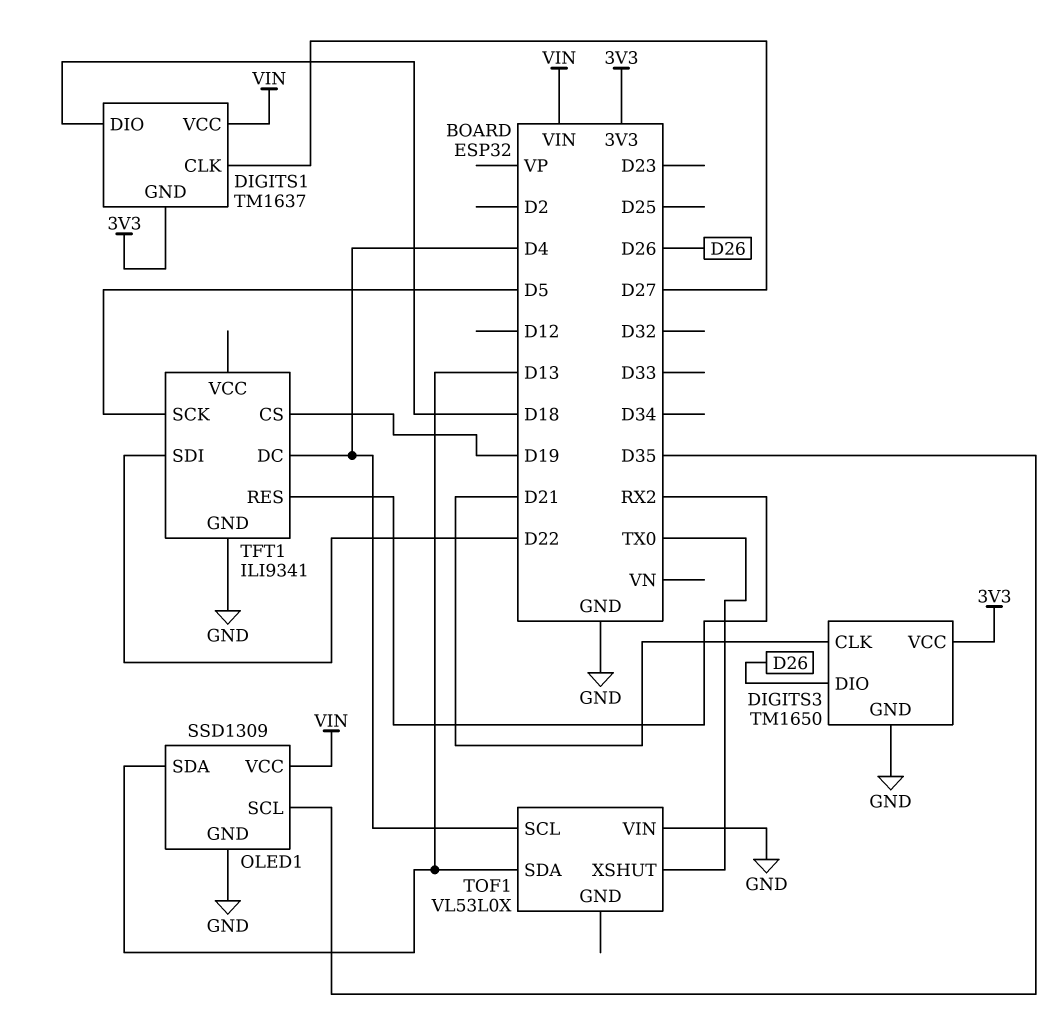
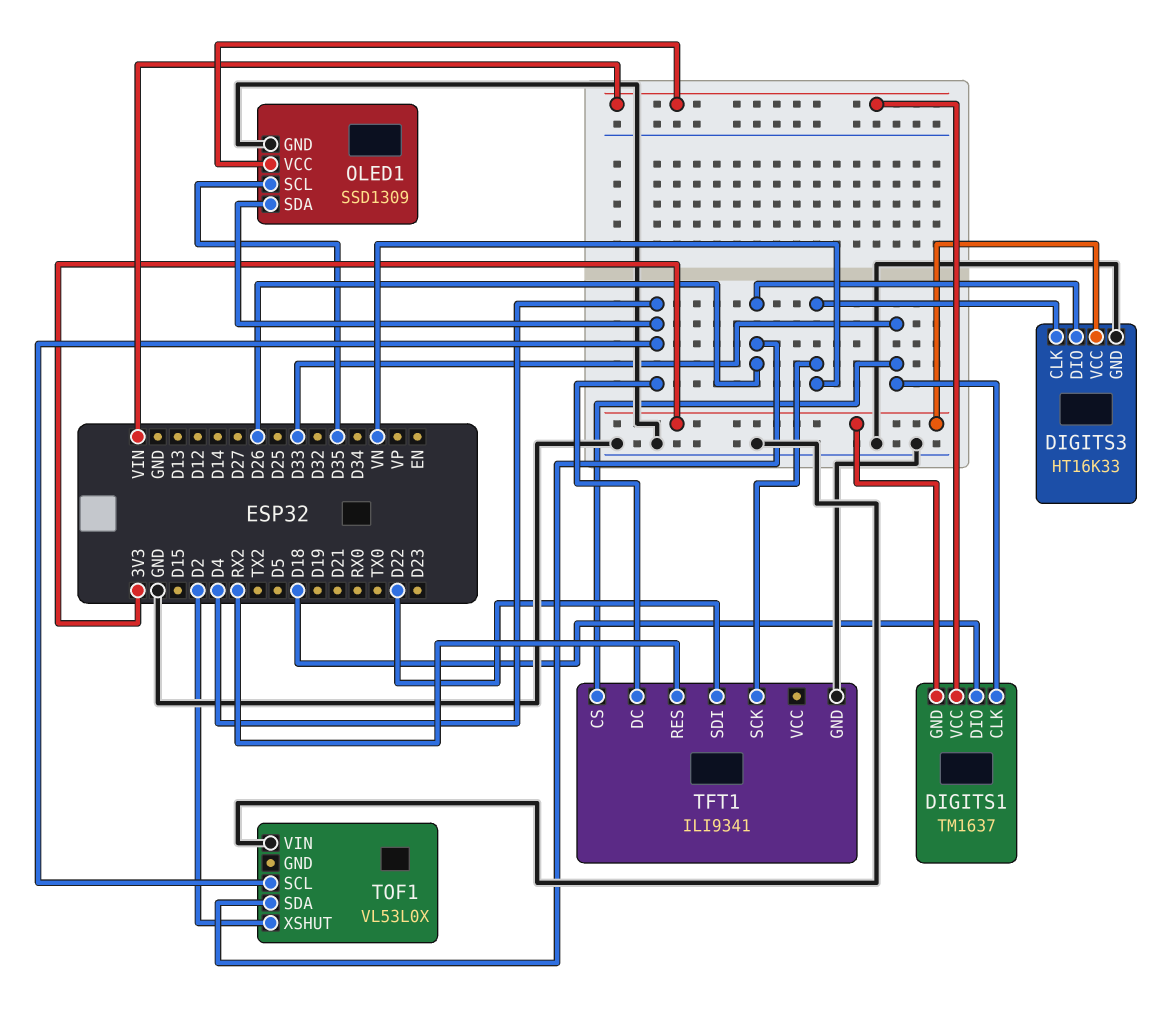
DIGITS1 pin CLK: D27 -> D33
DIGITS3: TM1650 -> HT16K33
DIGITS3 pin CLK: D21 -> VN
OLED1 pin SDA: D13 -> D4
TFT1 pin CS: D19 -> D33
TFT1 pin SCK: D5 -> VN
TOF1 pin SDA: D13 -> D26
TOF1 pin XSHUT: TX0 -> D2

